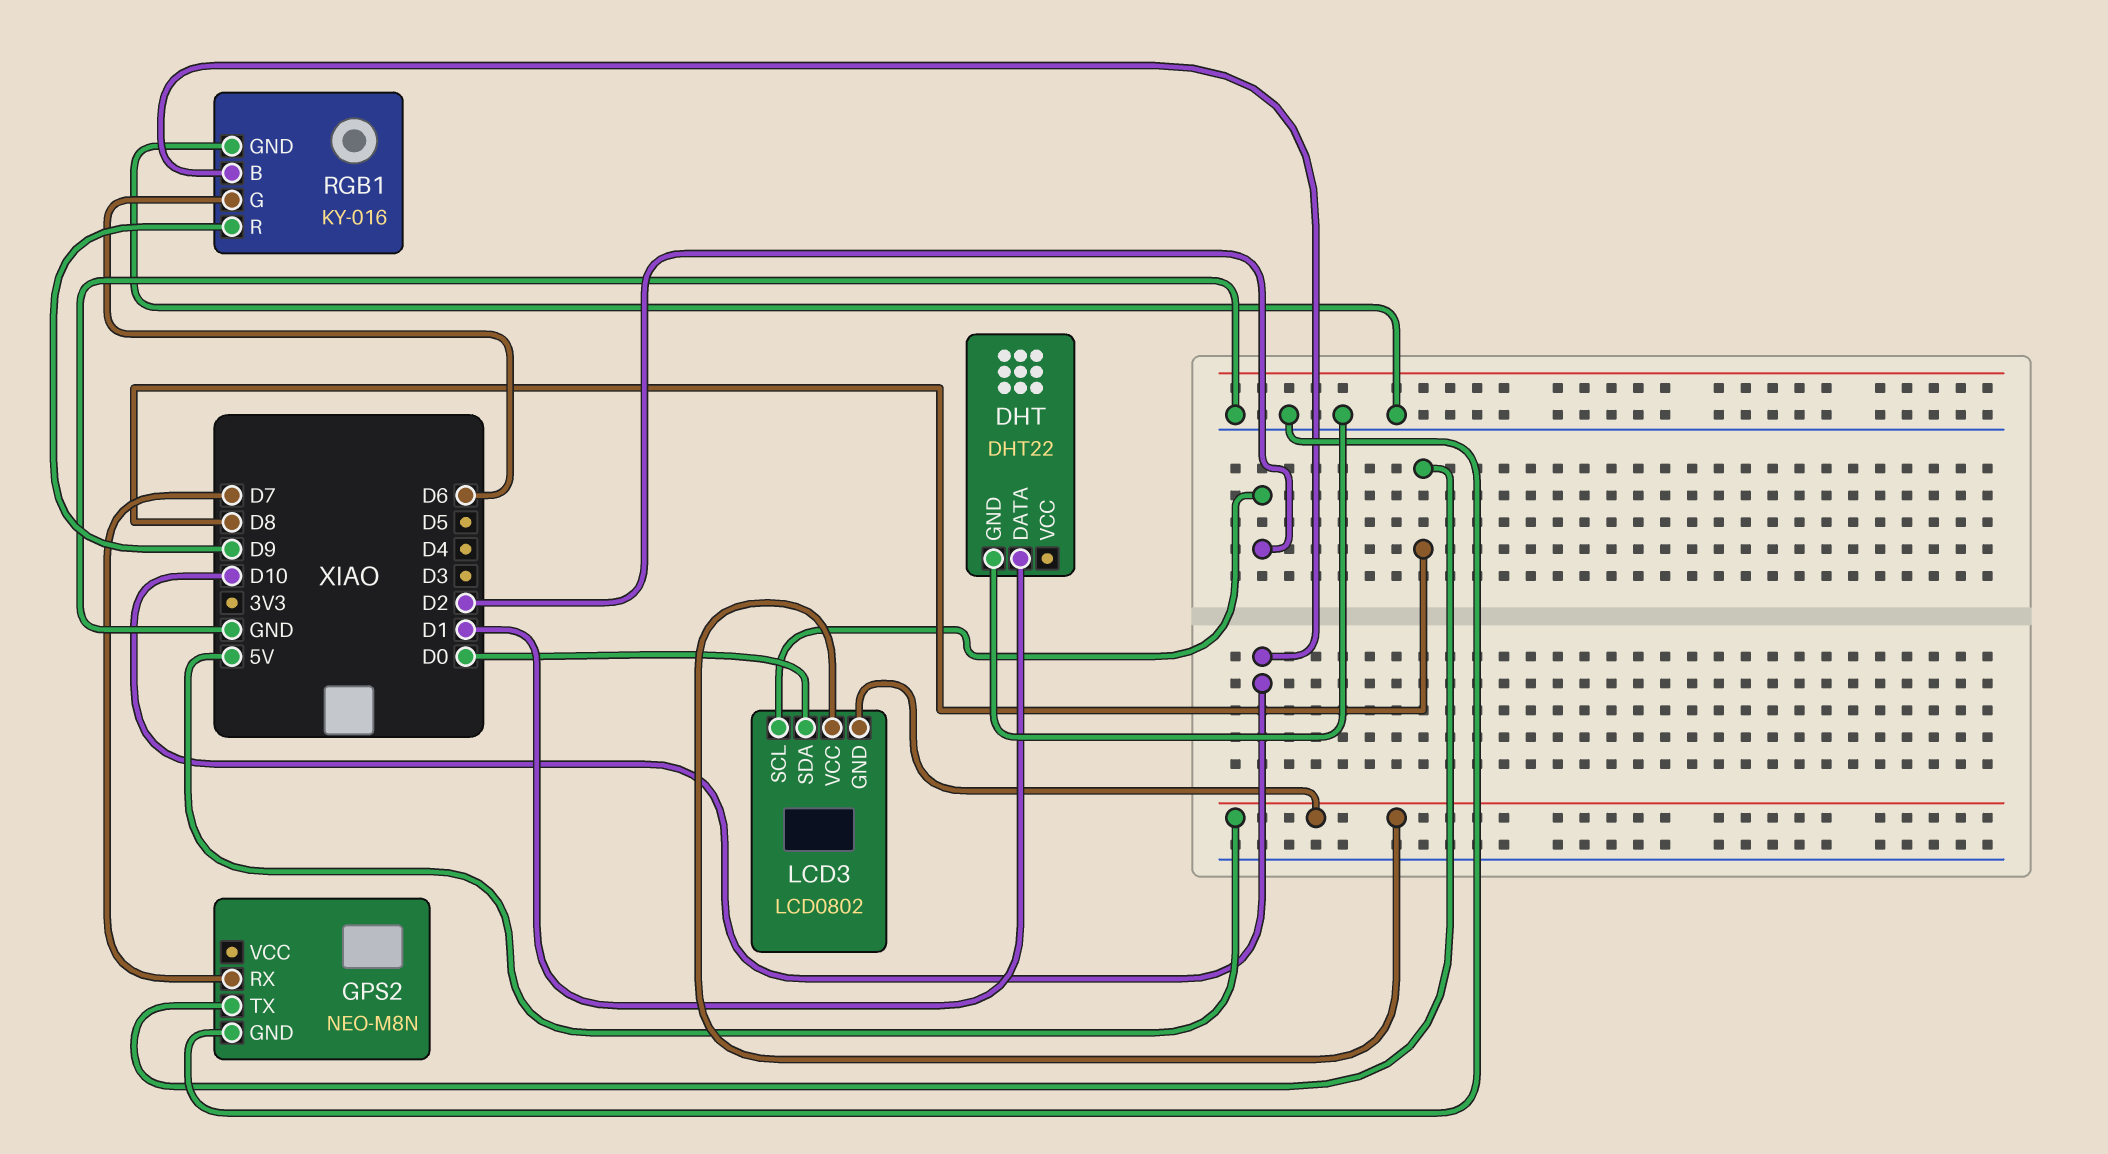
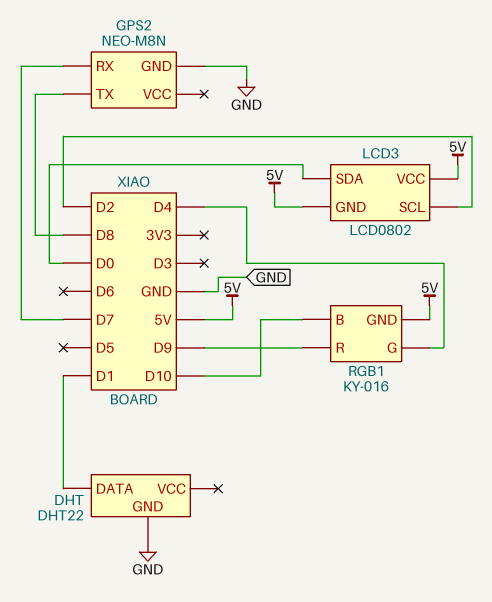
RGB1 pin G: D6 -> D4
RGB1 pin GND: GND -> 5V

